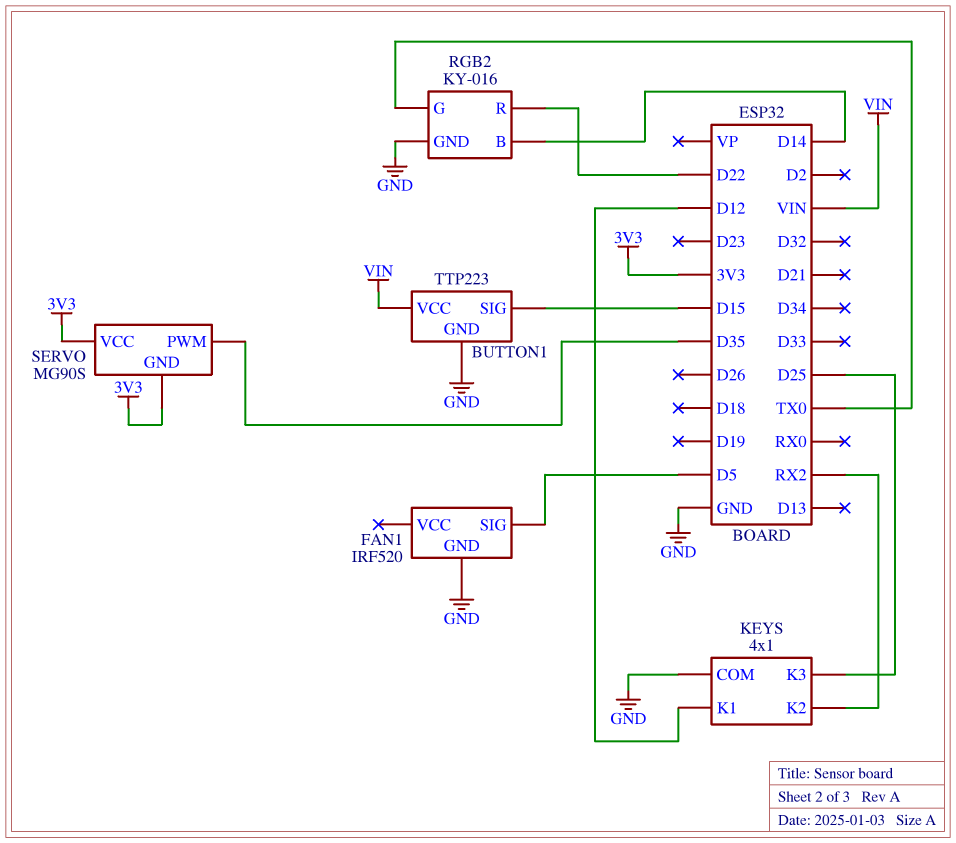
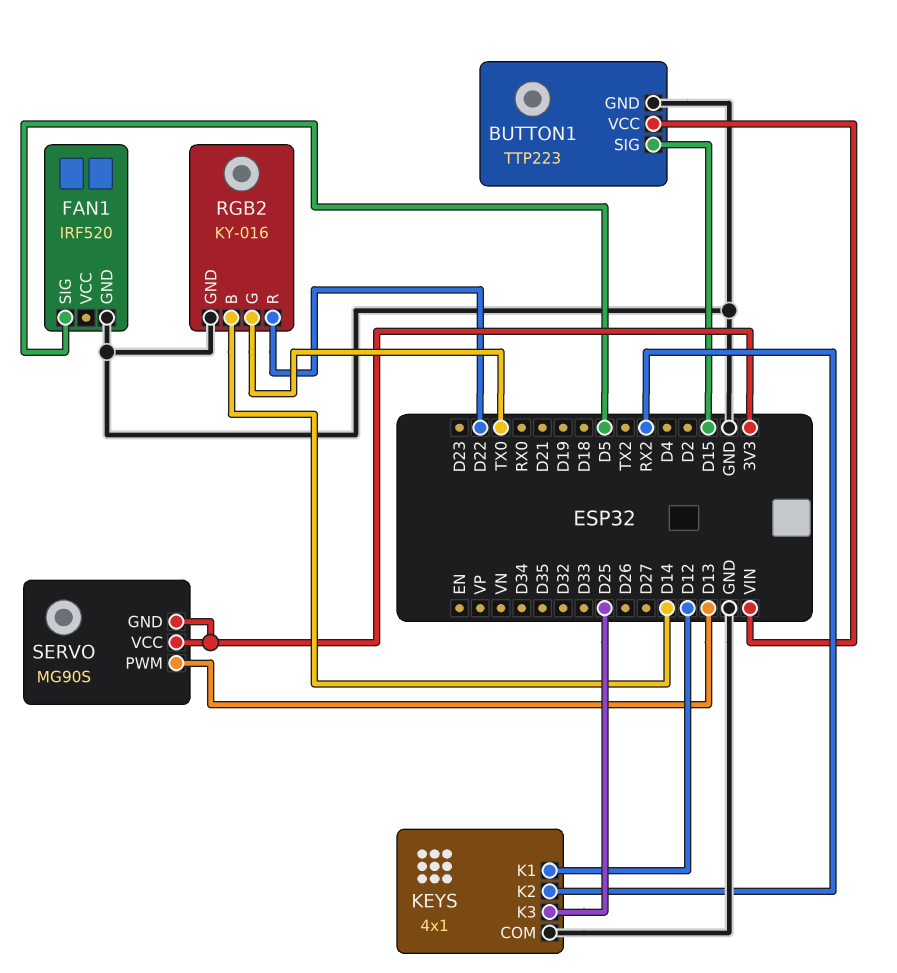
SERVO pin PWM: D35 -> D13

